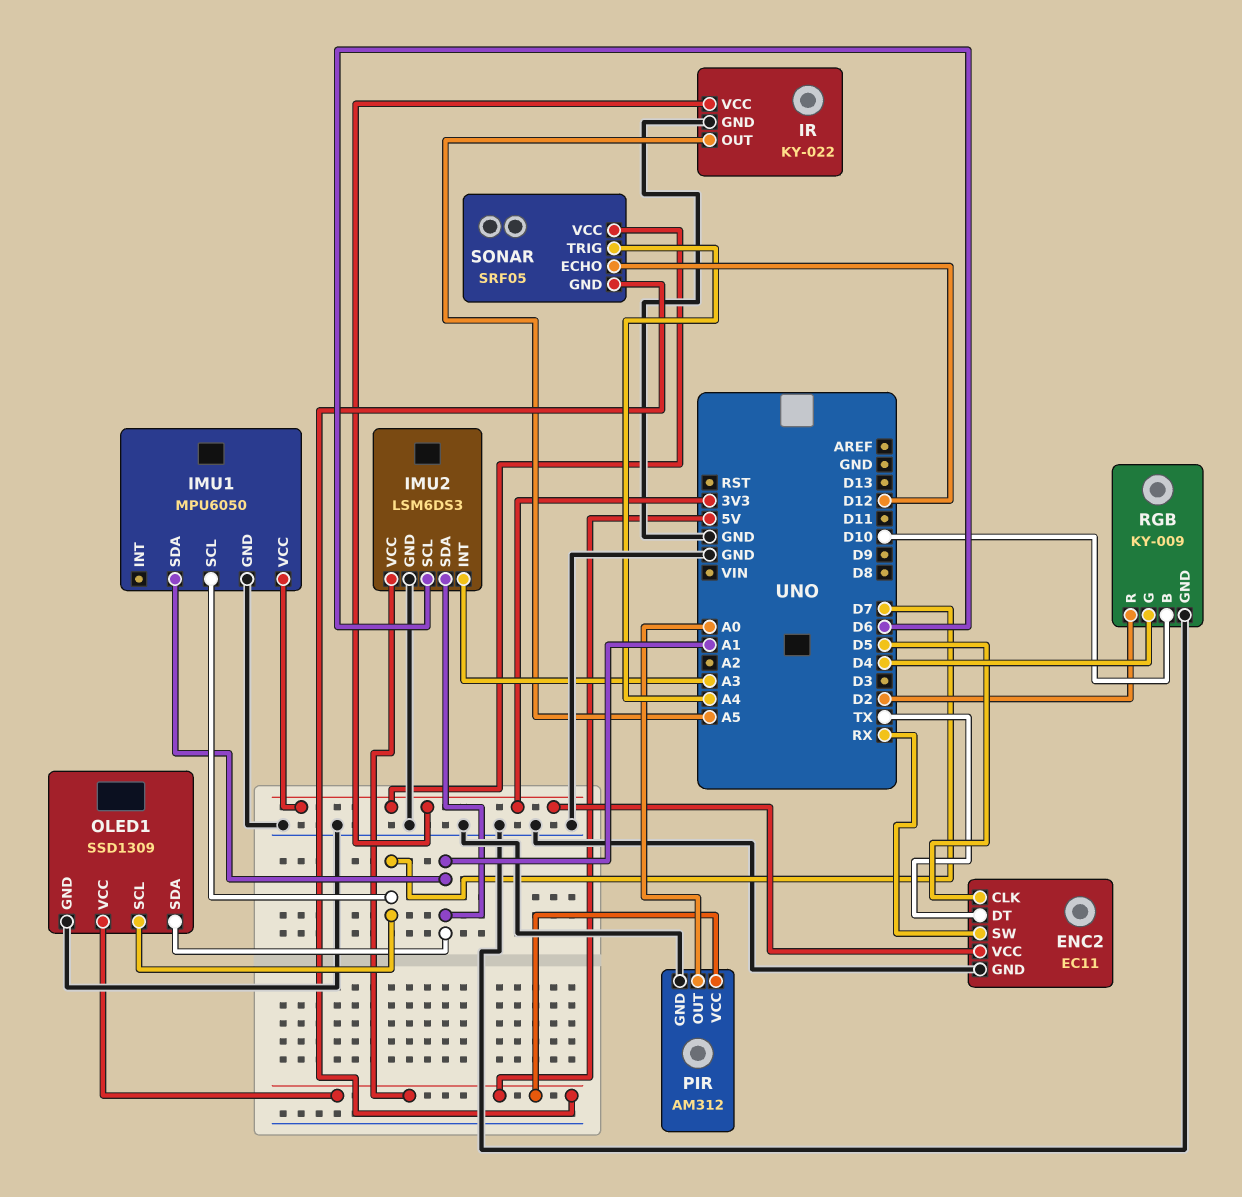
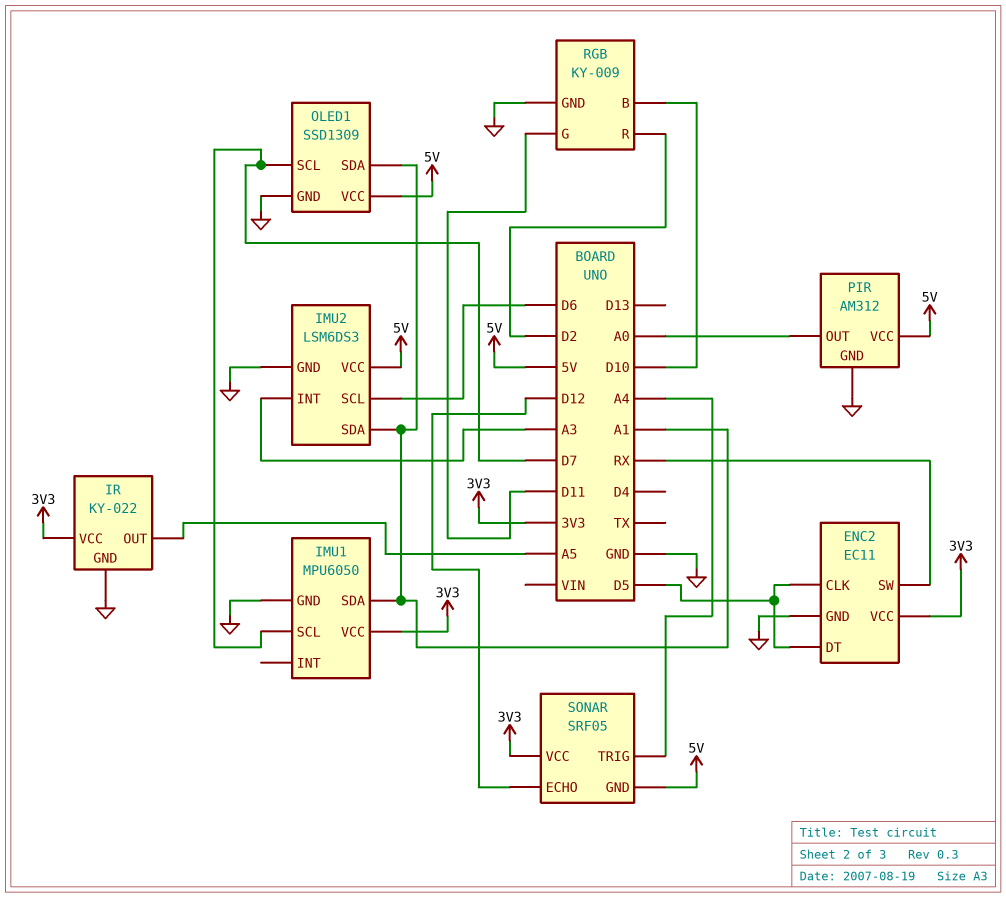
ENC2 pin DT: TX -> D5
RGB pin G: D4 -> D11

